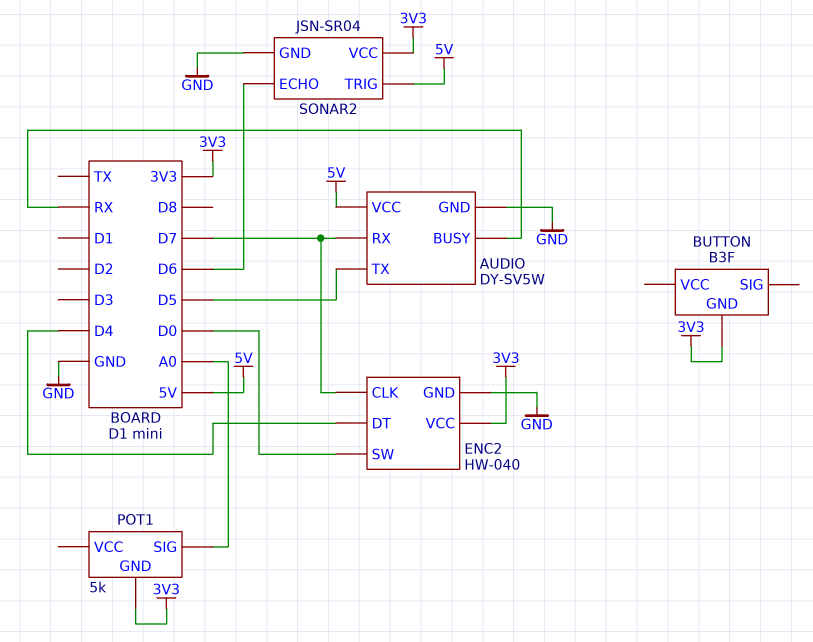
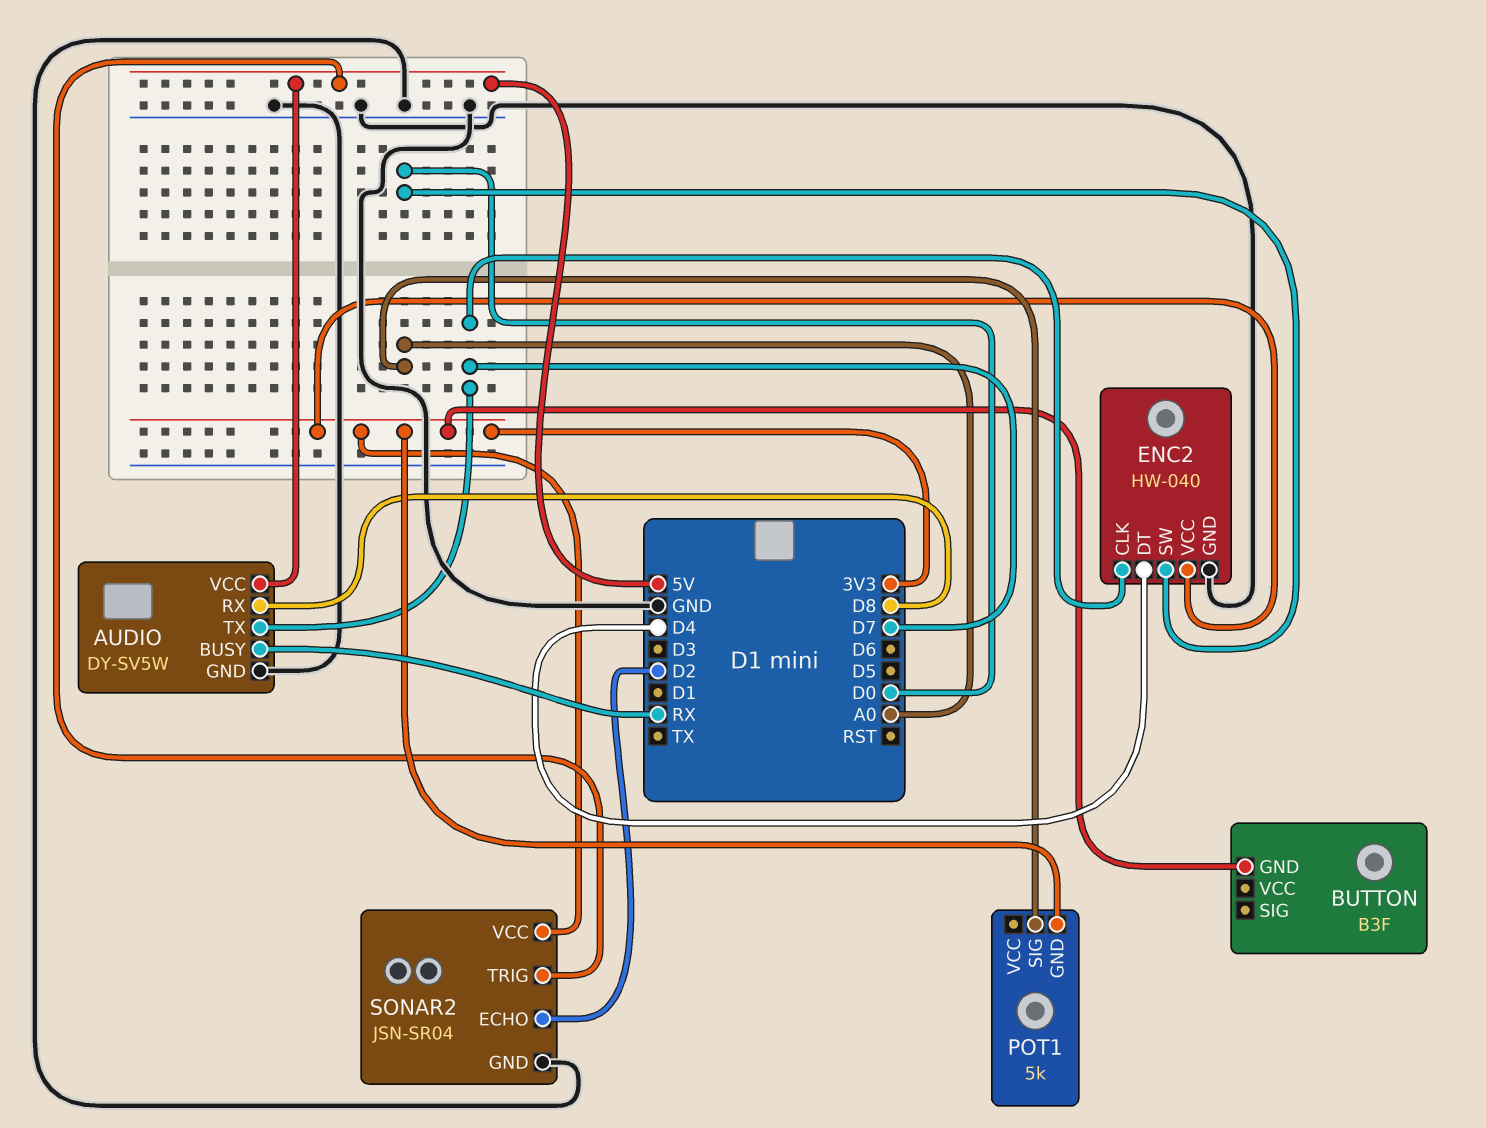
AUDIO pin RX: D7 -> D8
AUDIO pin TX: D5 -> D7
SONAR2 pin ECHO: D6 -> D2

